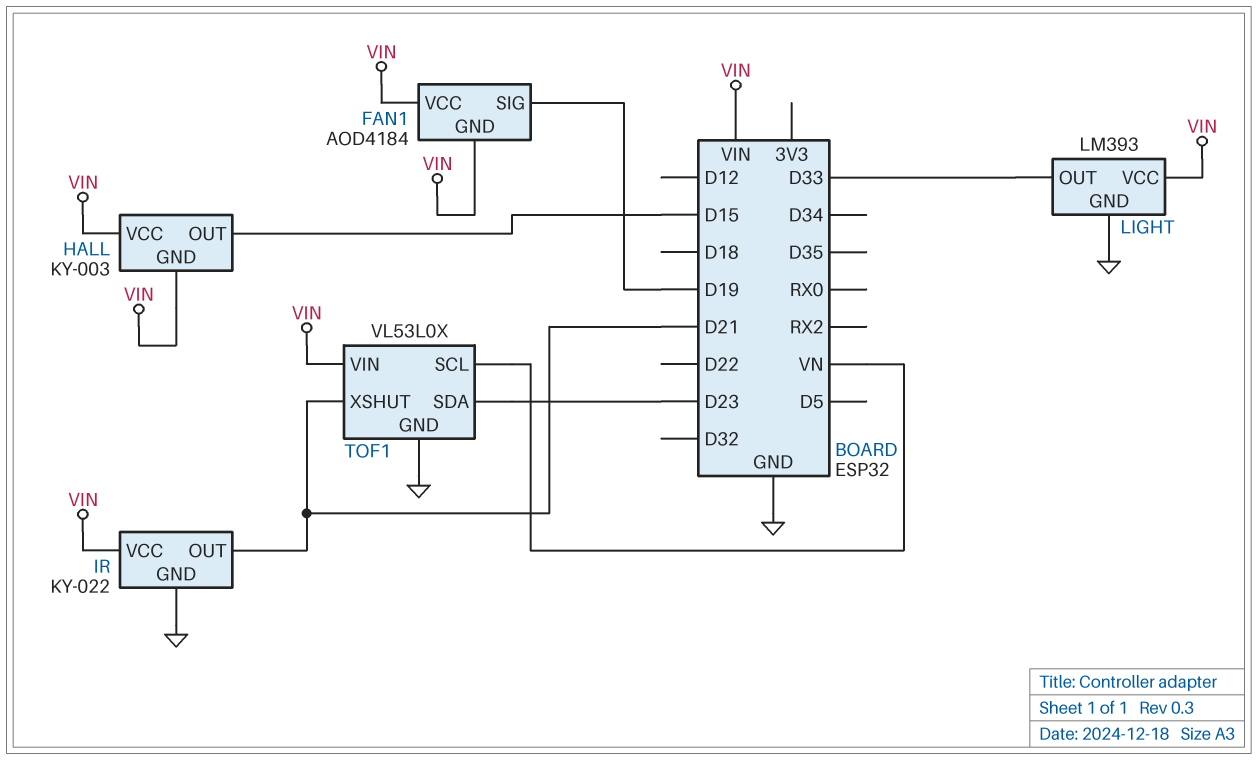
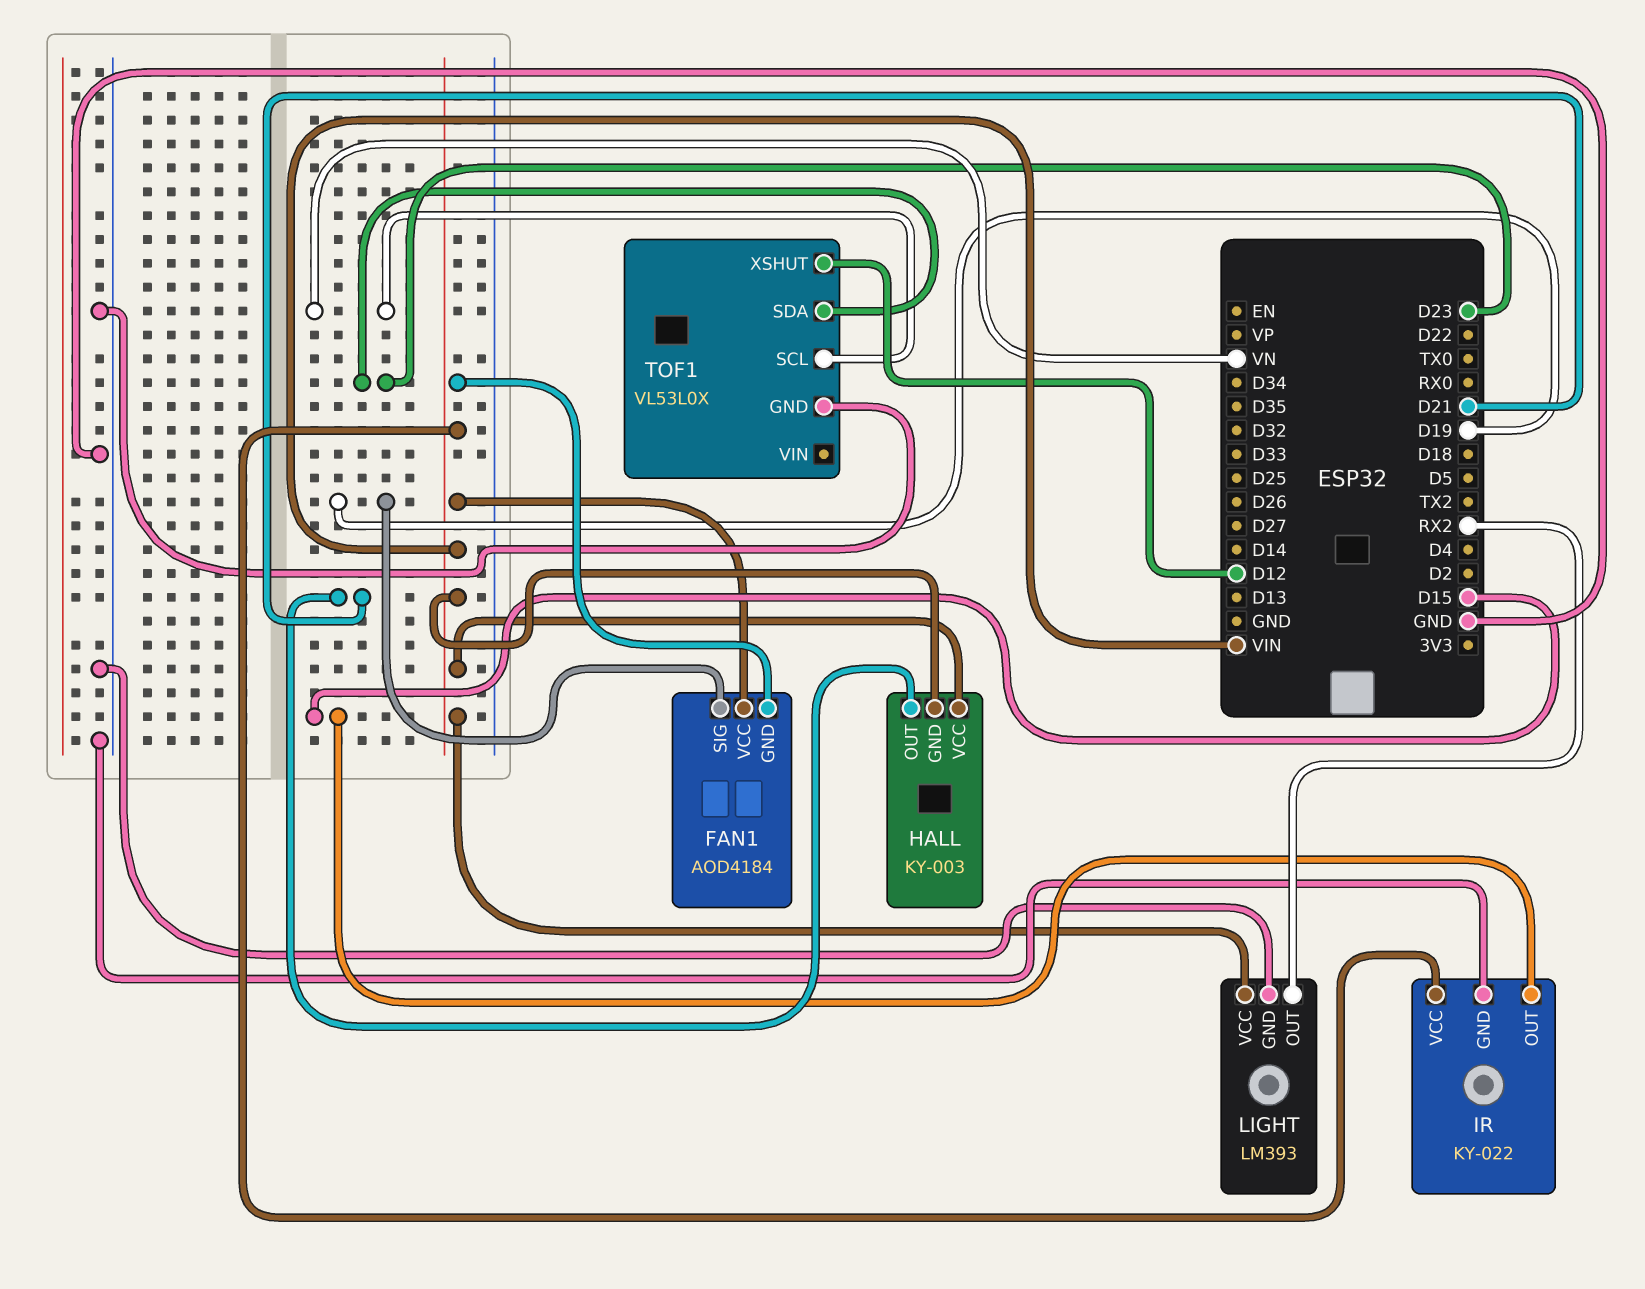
HALL pin OUT: D15 -> D21
IR pin OUT: D21 -> D15
LIGHT pin OUT: D33 -> RX2
TOF1 pin VIN: VIN -> none
TOF1 pin XSHUT: D21 -> D12

